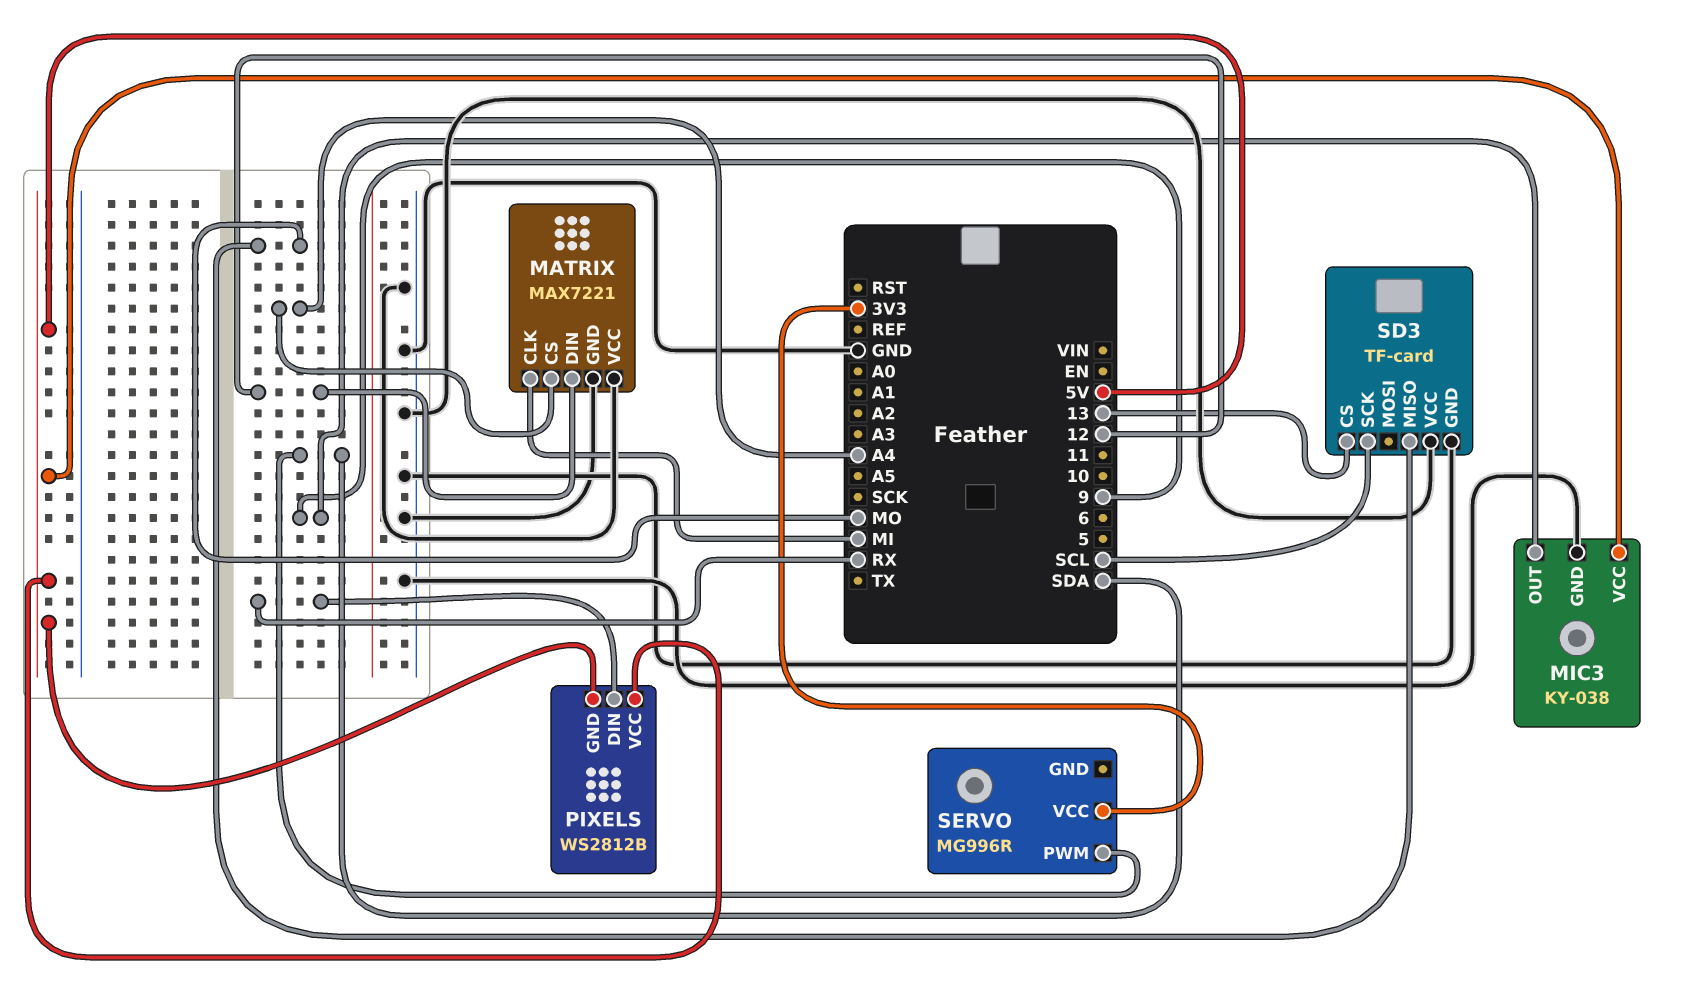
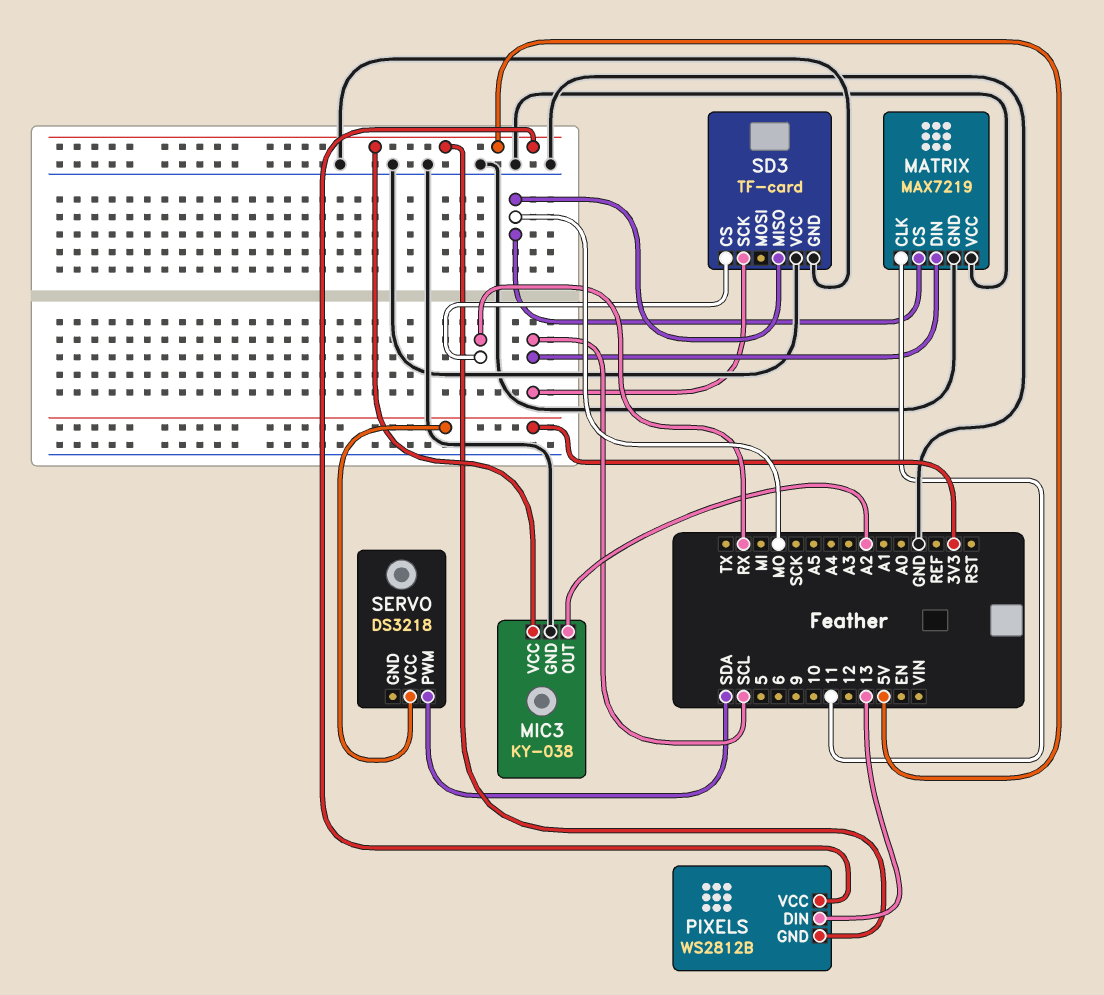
MATRIX: MAX7221 -> MAX7219
MATRIX pin CLK: MI -> 11
MATRIX pin CS: A4 -> MO
MATRIX pin DIN: 12 -> SCL
MIC3 pin OUT: 9 -> A2
PIXELS pin DIN: RX -> 13
SD3 pin CS: 13 -> RX
SERVO: MG996R -> DS3218

